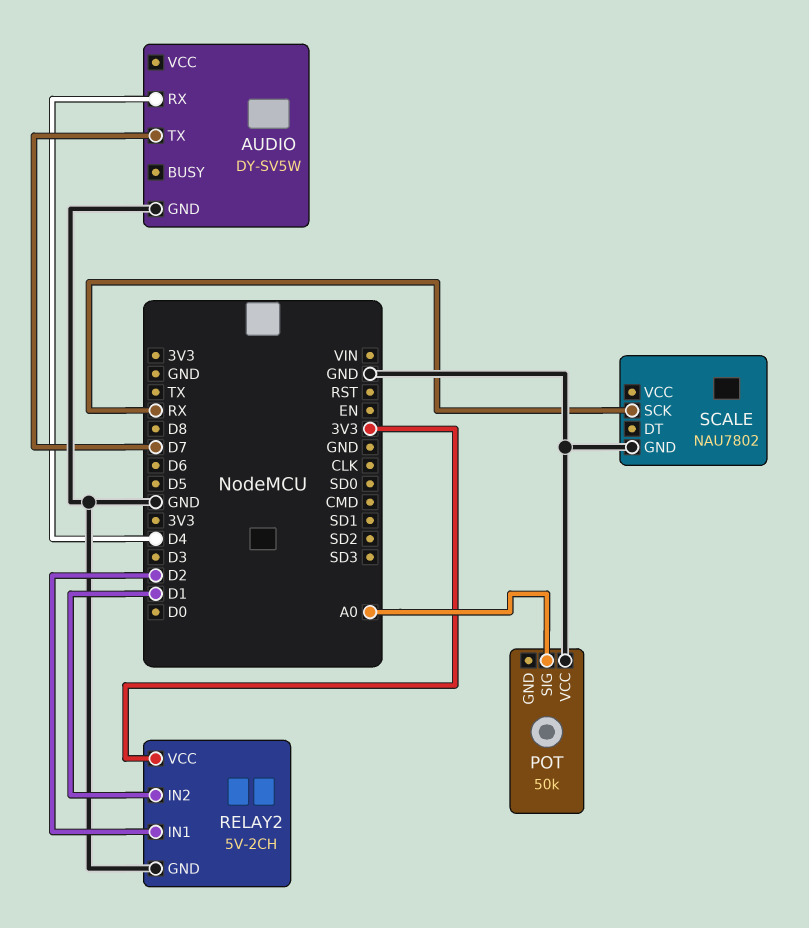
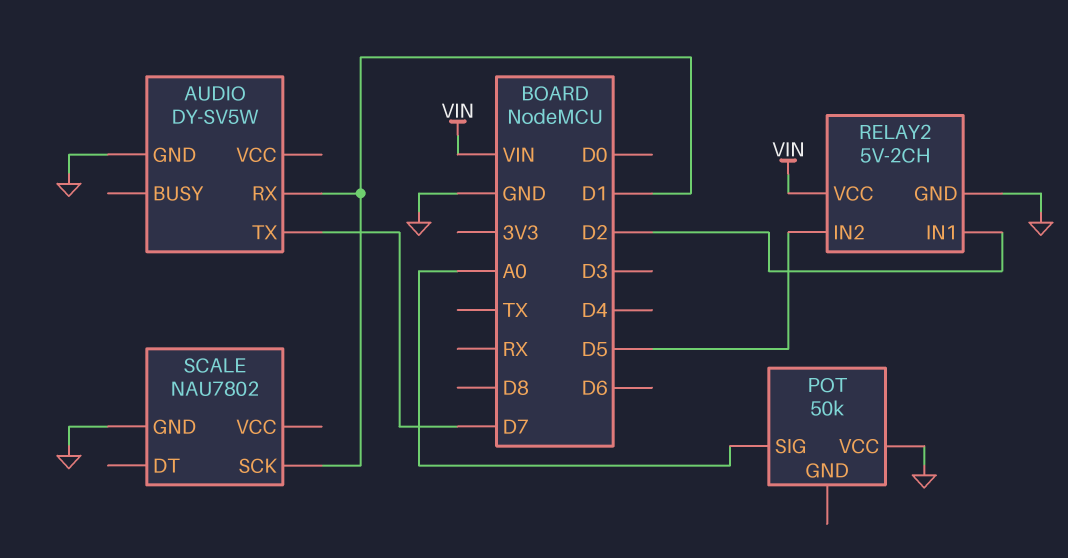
AUDIO pin RX: D4 -> D1
RELAY2 pin IN2: D1 -> D5
RELAY2 pin VCC: 3V3 -> VIN
SCALE pin SCK: RX -> D1

